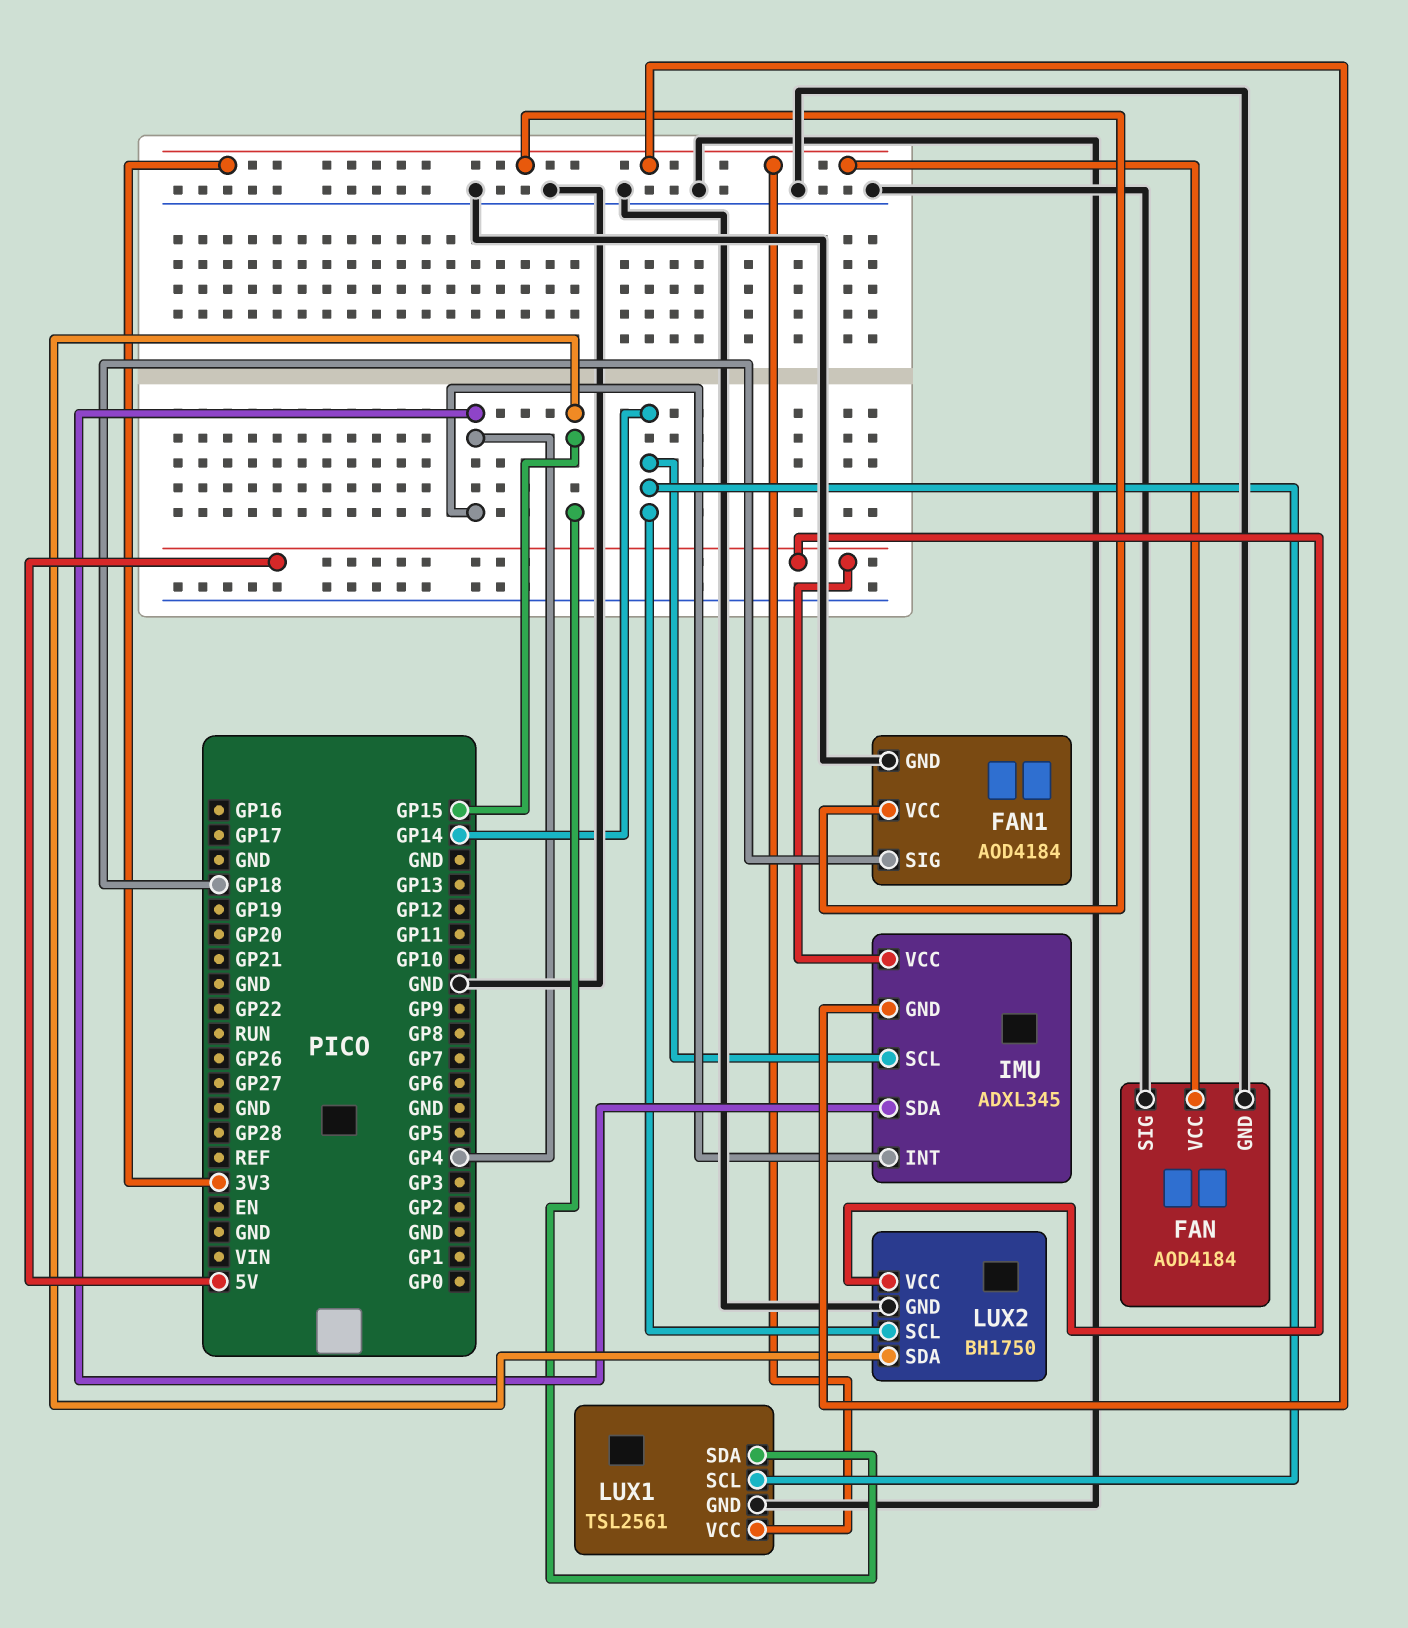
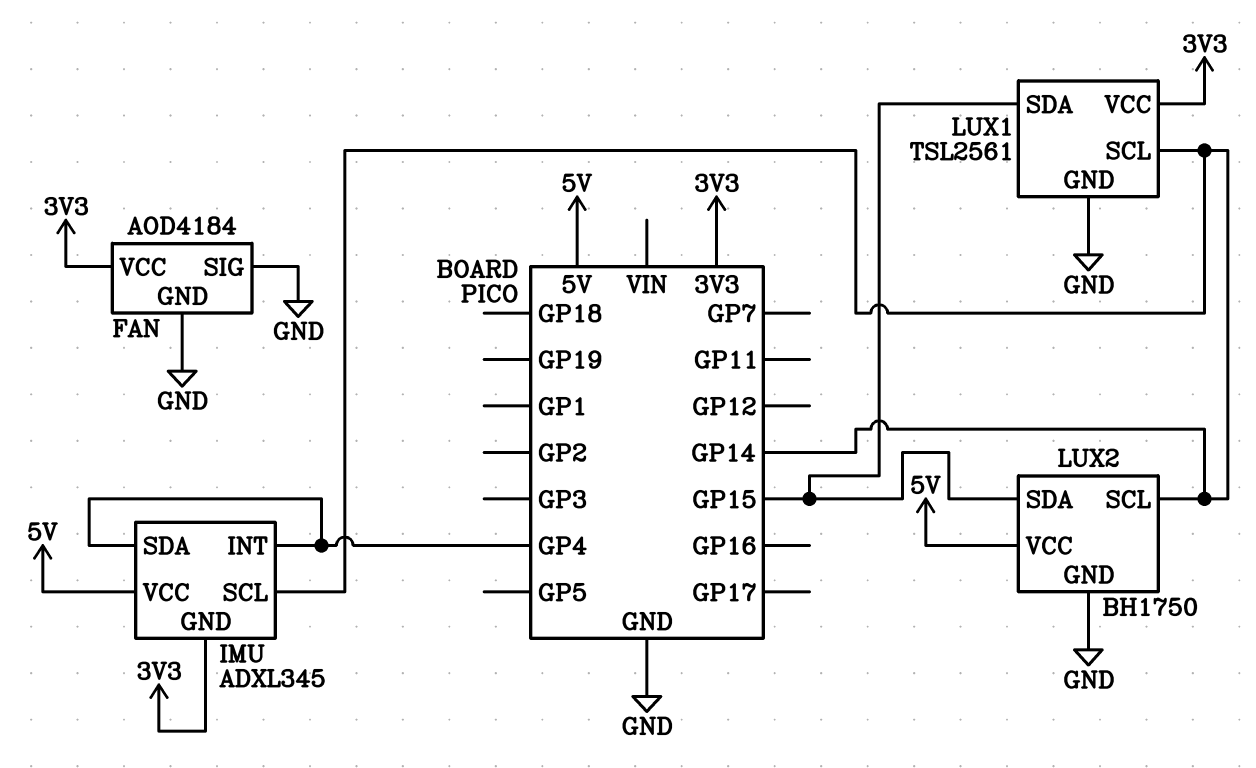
FAN1: AOD4184 -> none
FAN1 pin GND: GND -> none
FAN1 pin SIG: GP18 -> none
FAN1 pin VCC: 3V3 -> none

